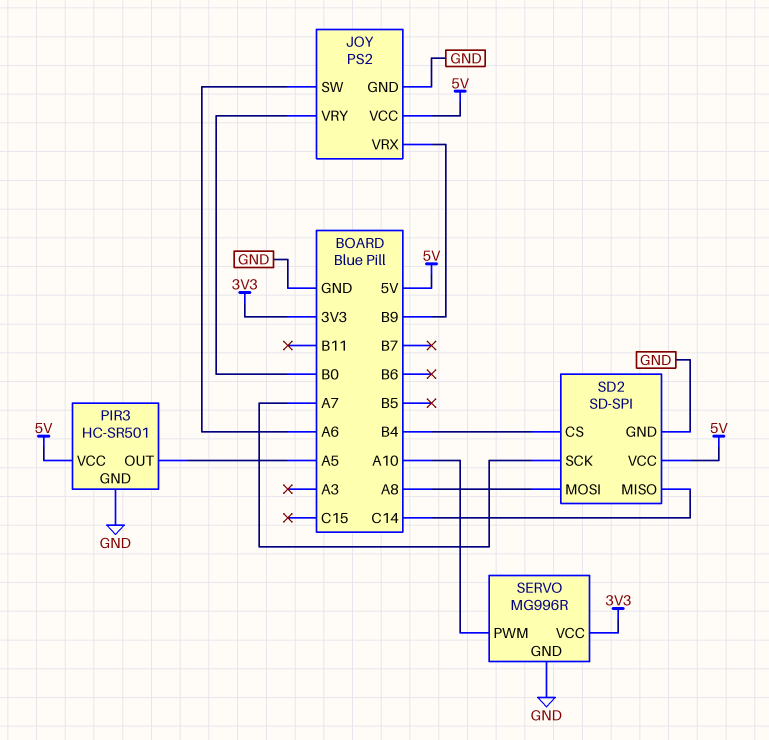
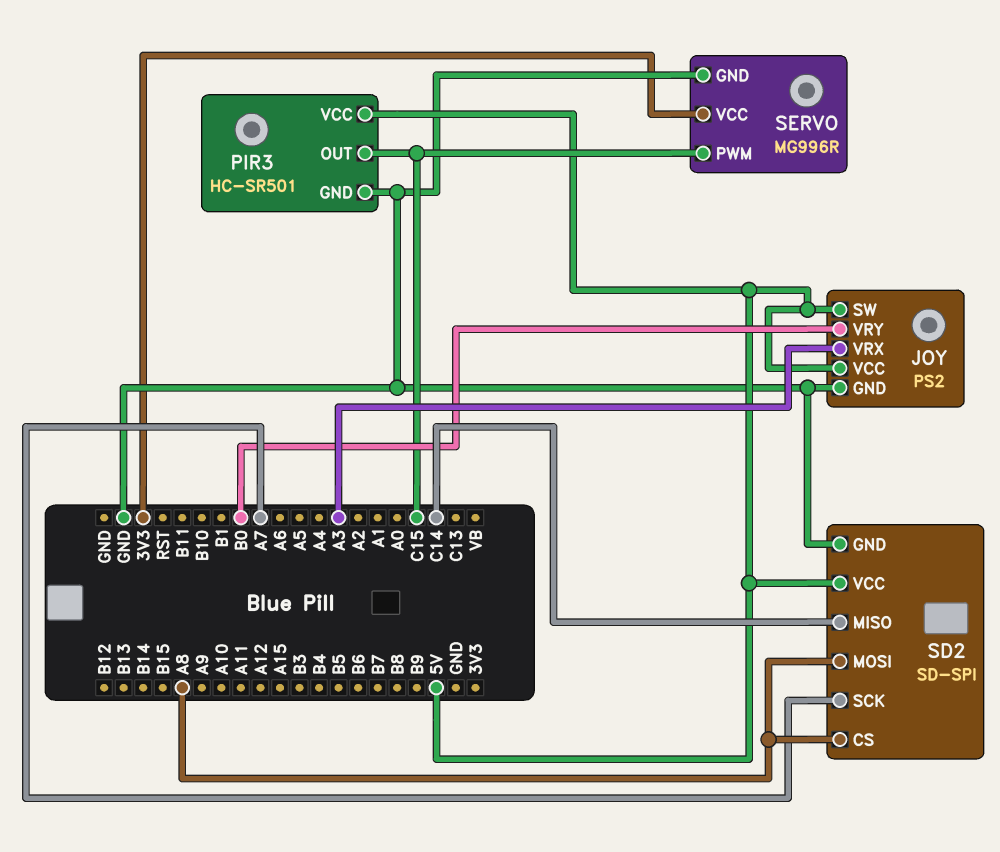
JOY pin SW: A6 -> 5V
JOY pin VRX: B9 -> A3
PIR3 pin OUT: A5 -> C15
SD2 pin CS: B4 -> A8
SERVO pin PWM: A10 -> C15

